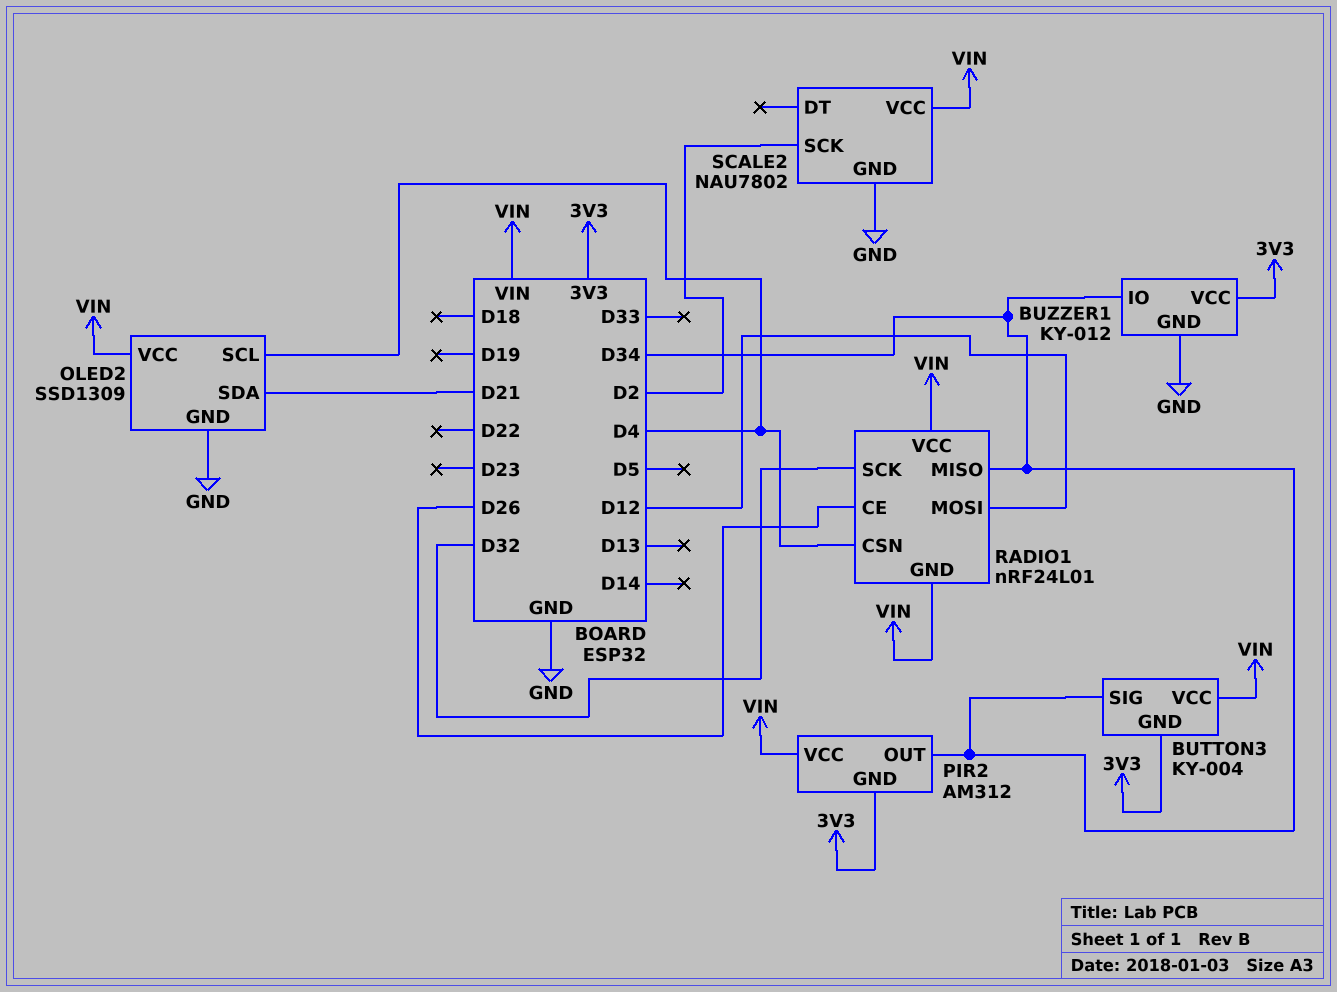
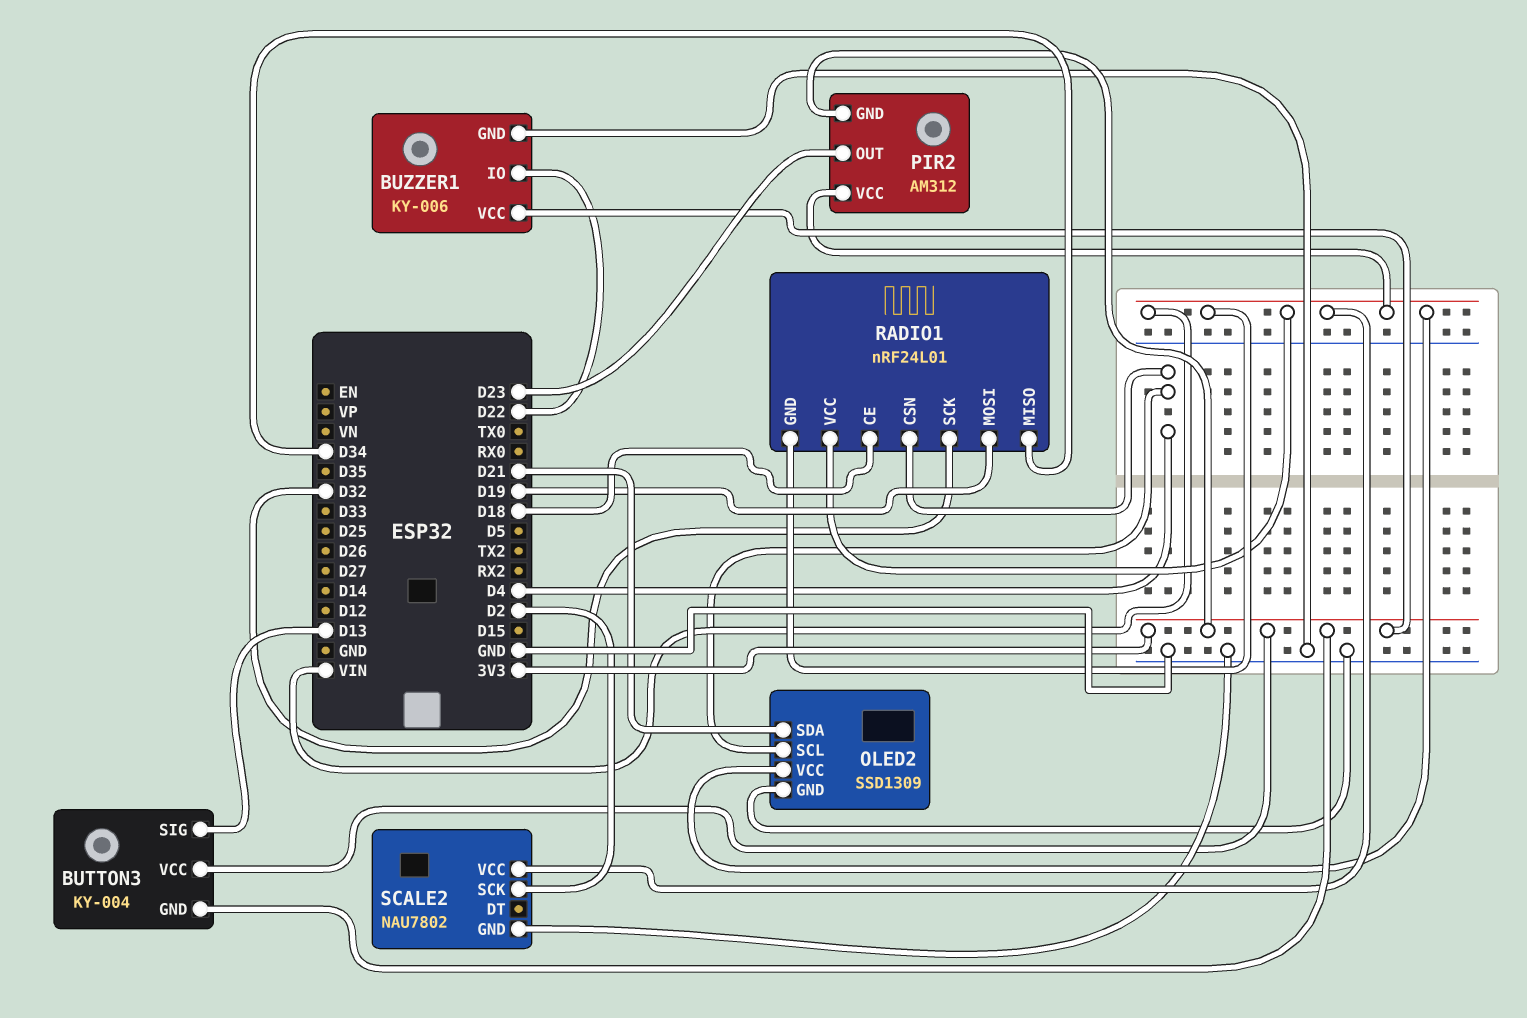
BUTTON3 pin SIG: D34 -> D13
BUTTON3 pin VCC: VIN -> 3V3
BUZZER1: KY-012 -> KY-006
BUZZER1 pin IO: D34 -> D22
PIR2 pin OUT: D34 -> D23
RADIO1 pin CE: D26 -> D18
RADIO1 pin MOSI: D12 -> D19

